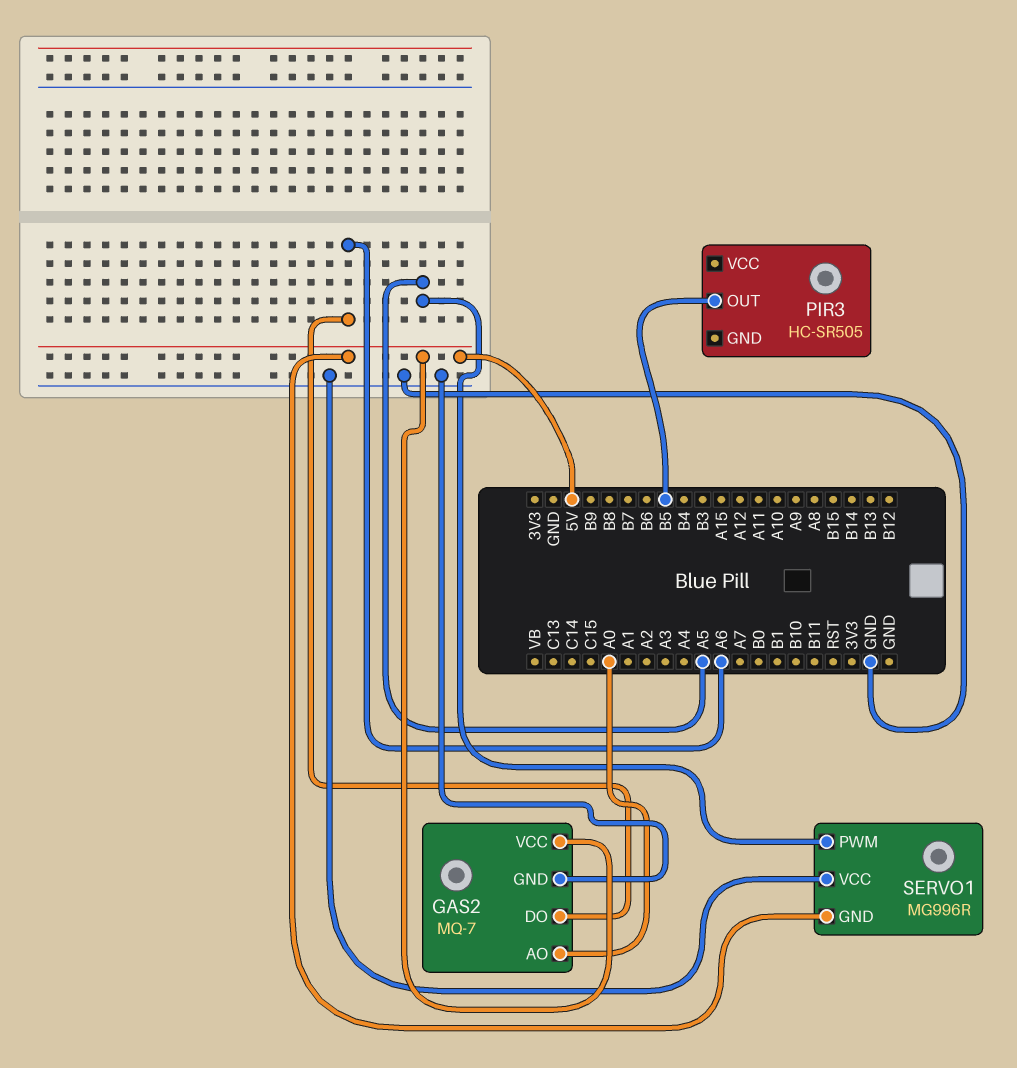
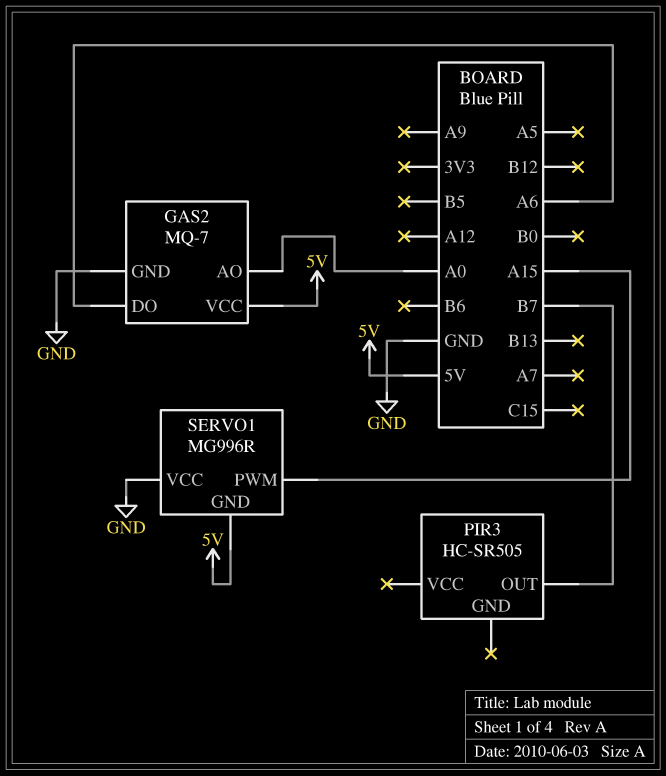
PIR3 pin OUT: B5 -> B7
SERVO1 pin PWM: A5 -> A15

